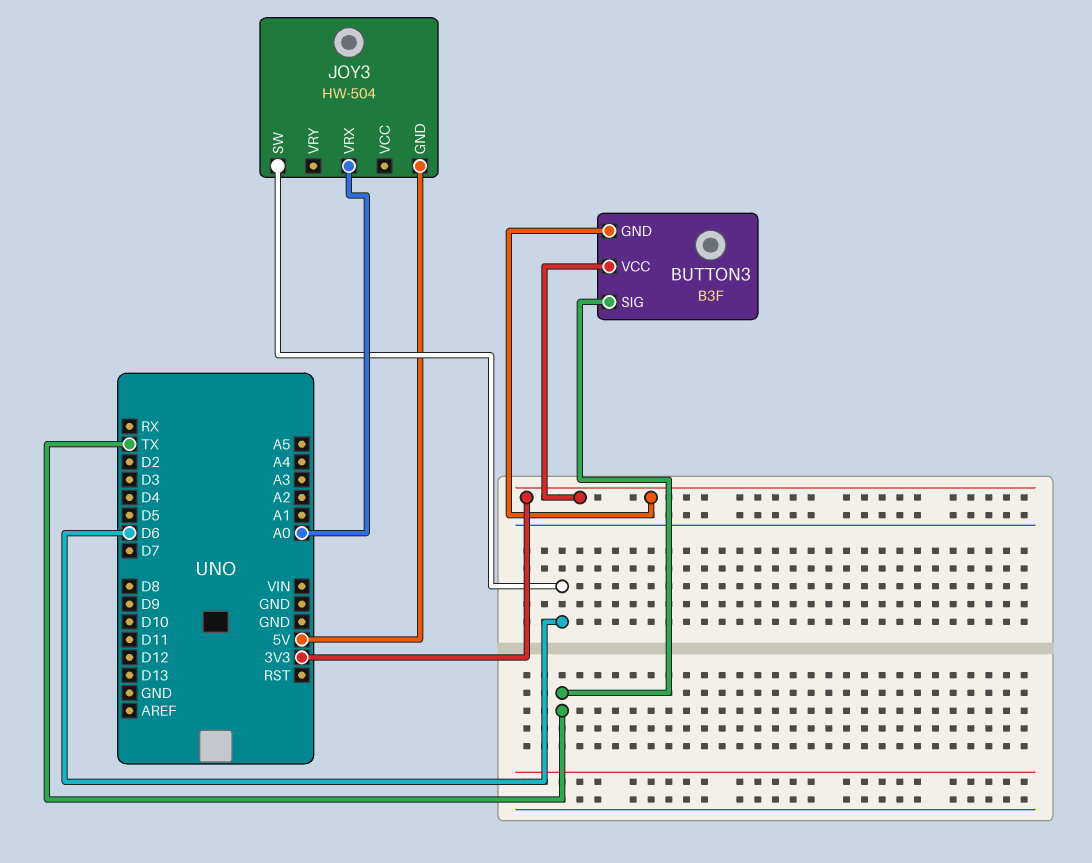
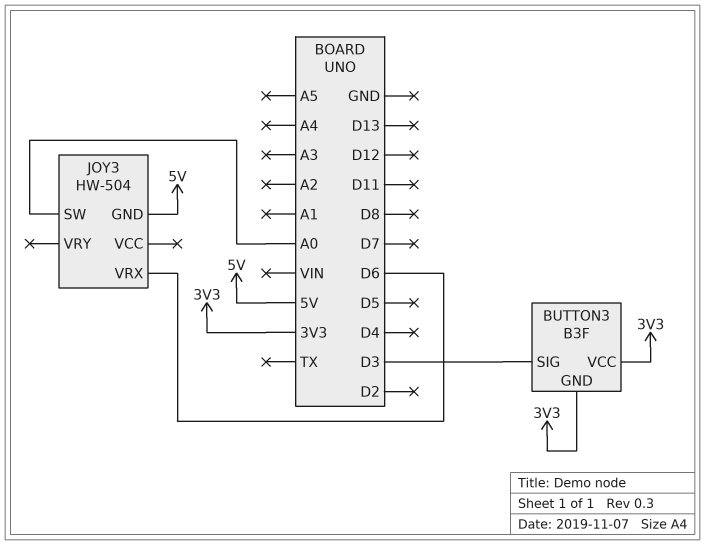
BUTTON3 pin SIG: TX -> D3
JOY3 pin SW: D6 -> A0
JOY3 pin VRX: A0 -> D6

